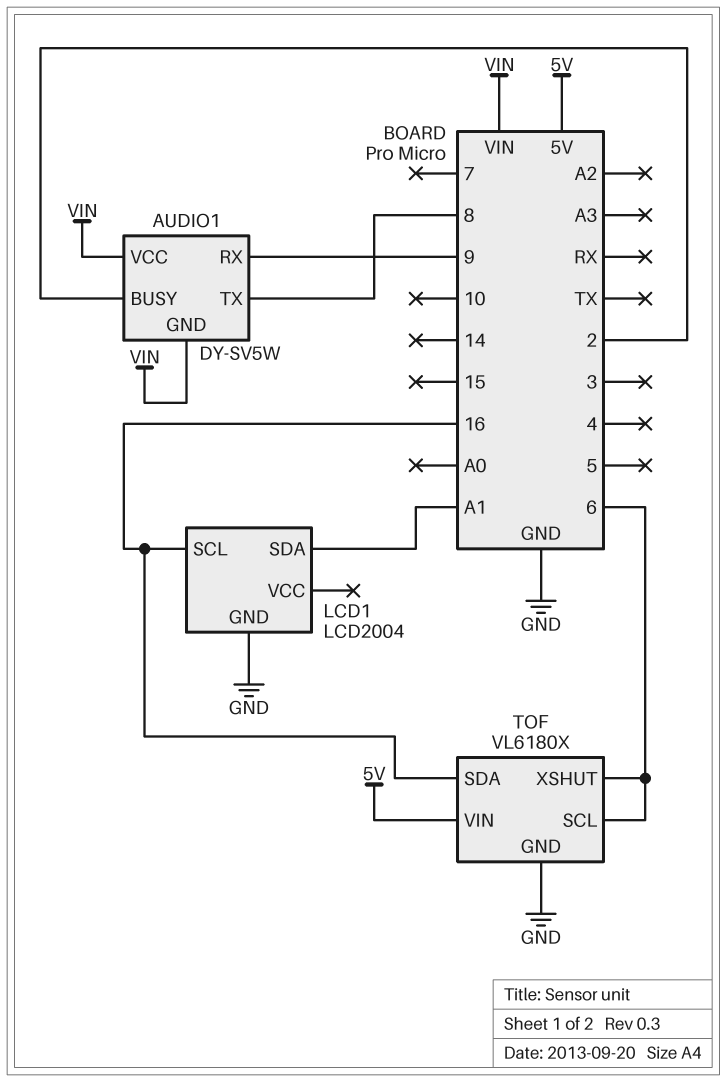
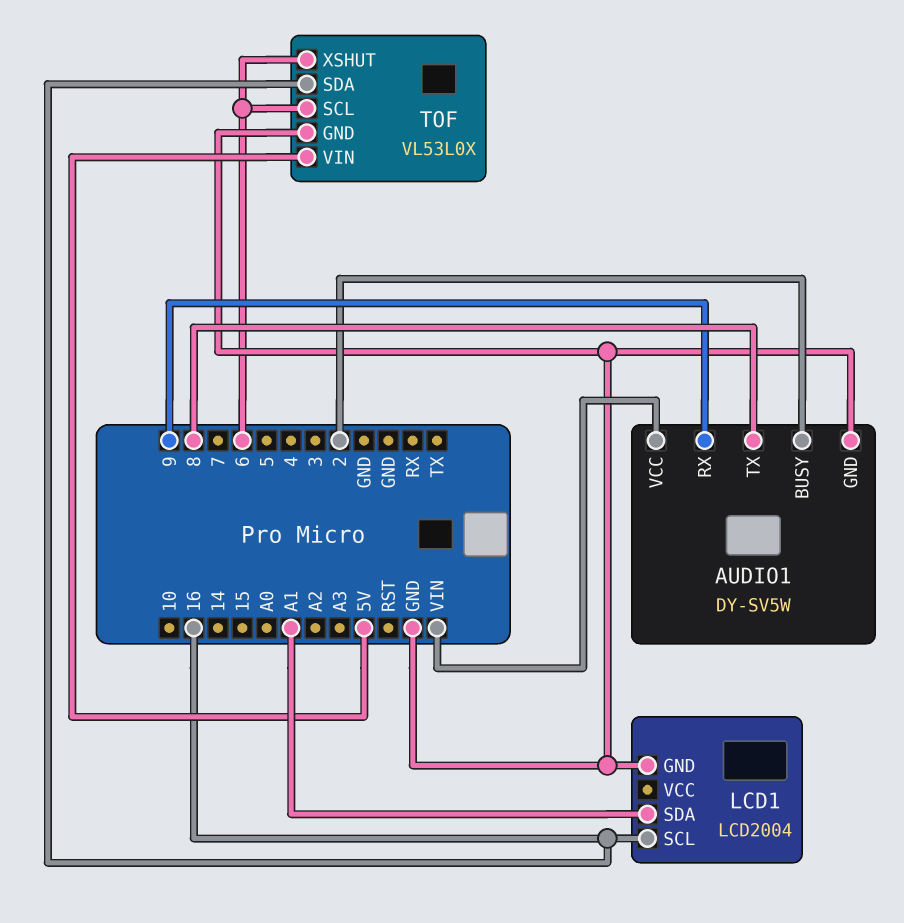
AUDIO1 pin GND: VIN -> GND
TOF: VL6180X -> VL53L0X

